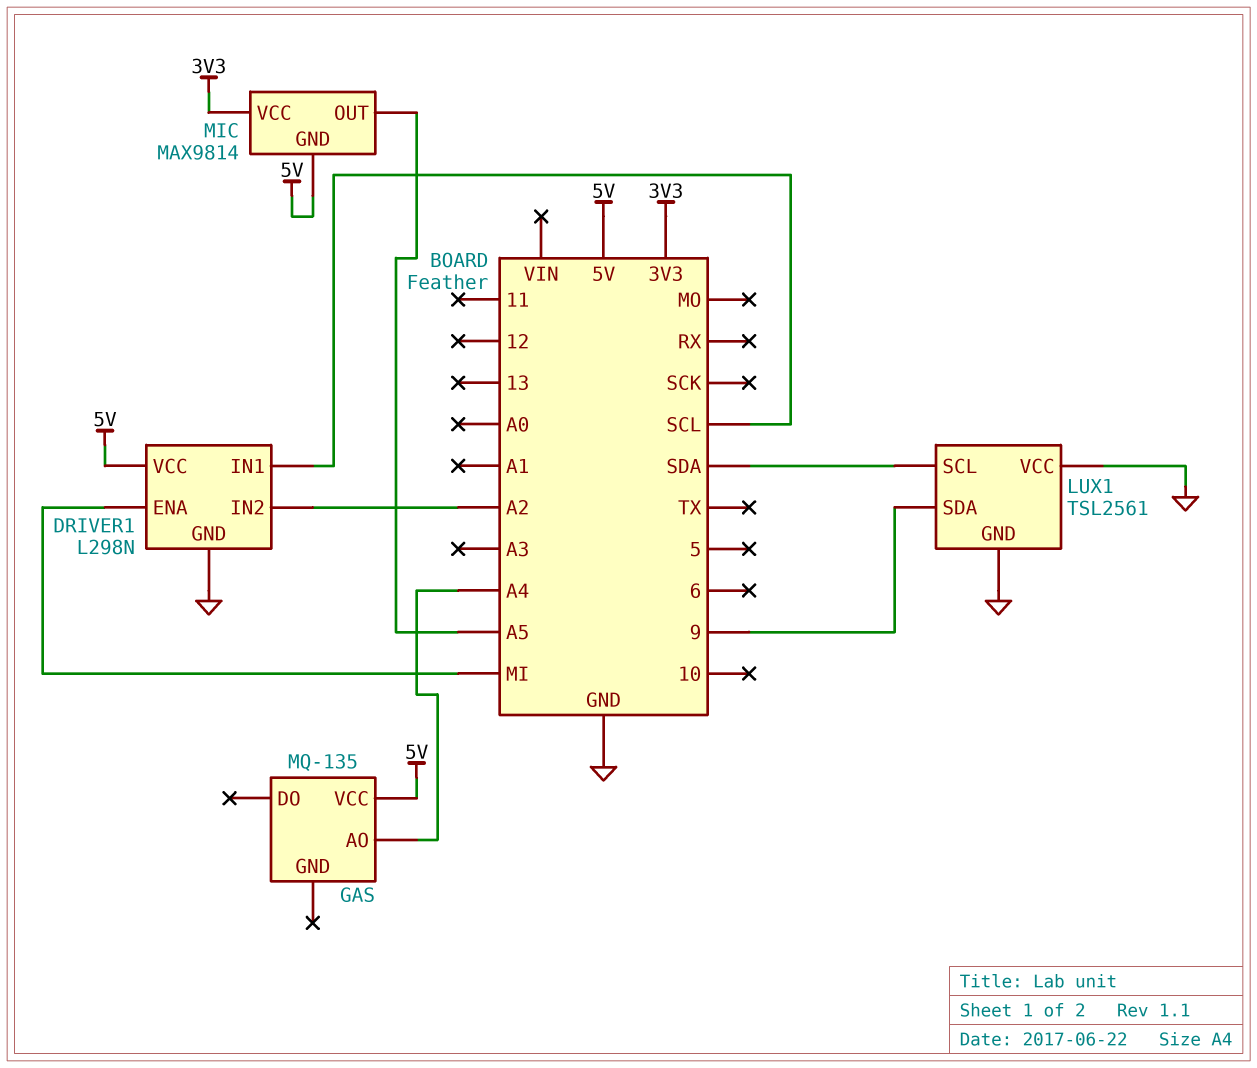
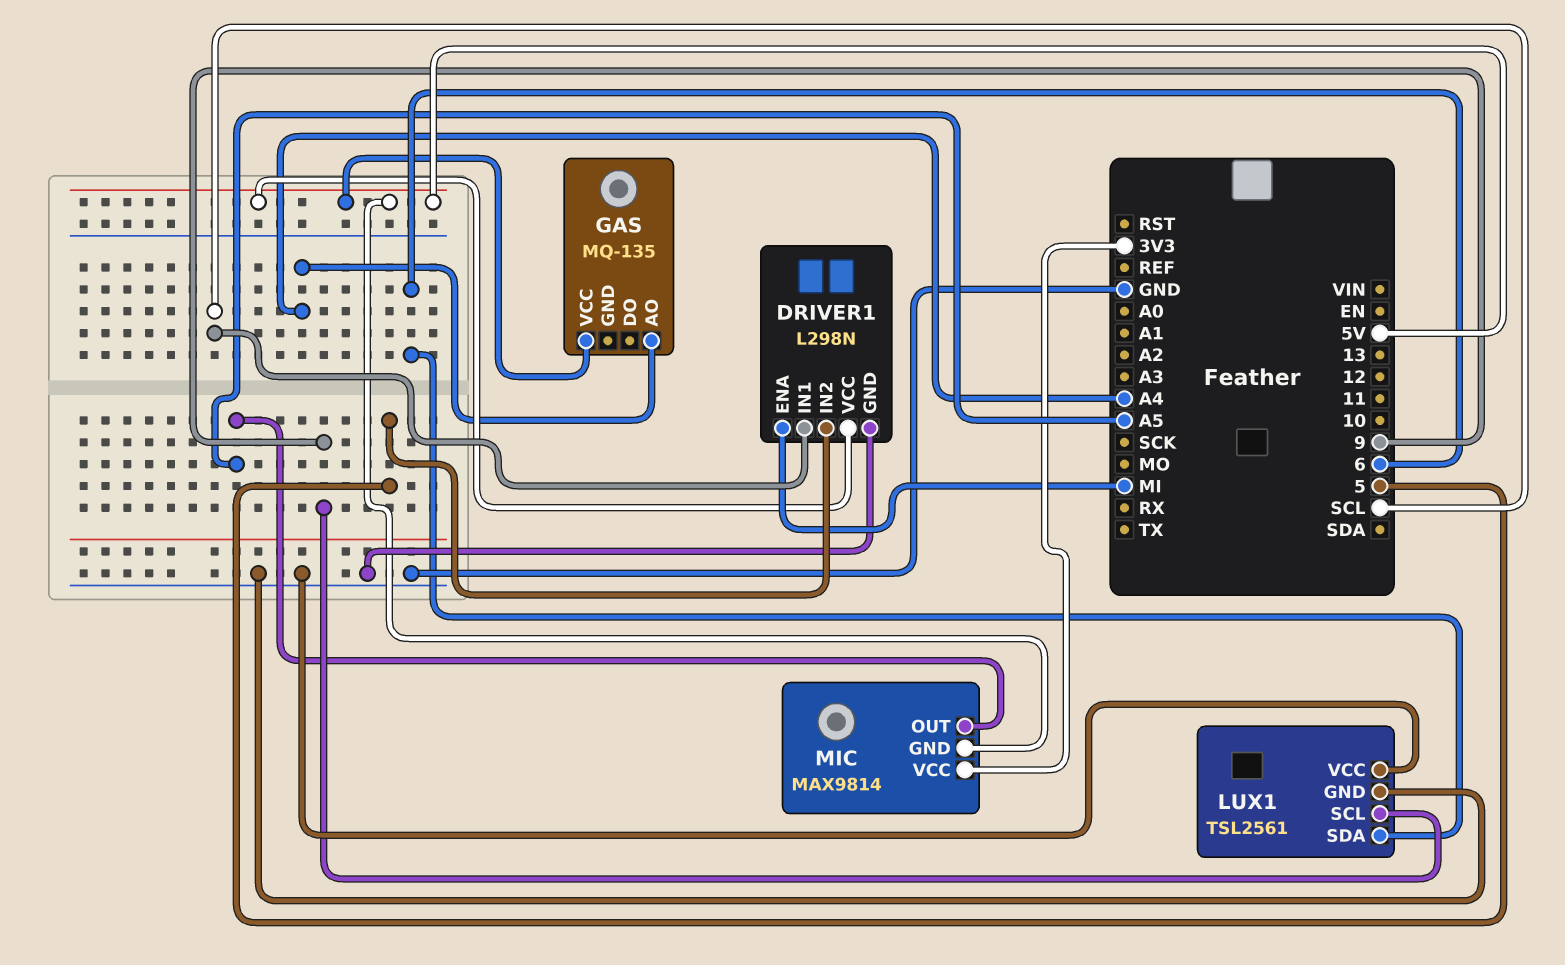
DRIVER1 pin IN2: A2 -> 5
LUX1 pin SCL: SDA -> 9
LUX1 pin SDA: 9 -> 6

